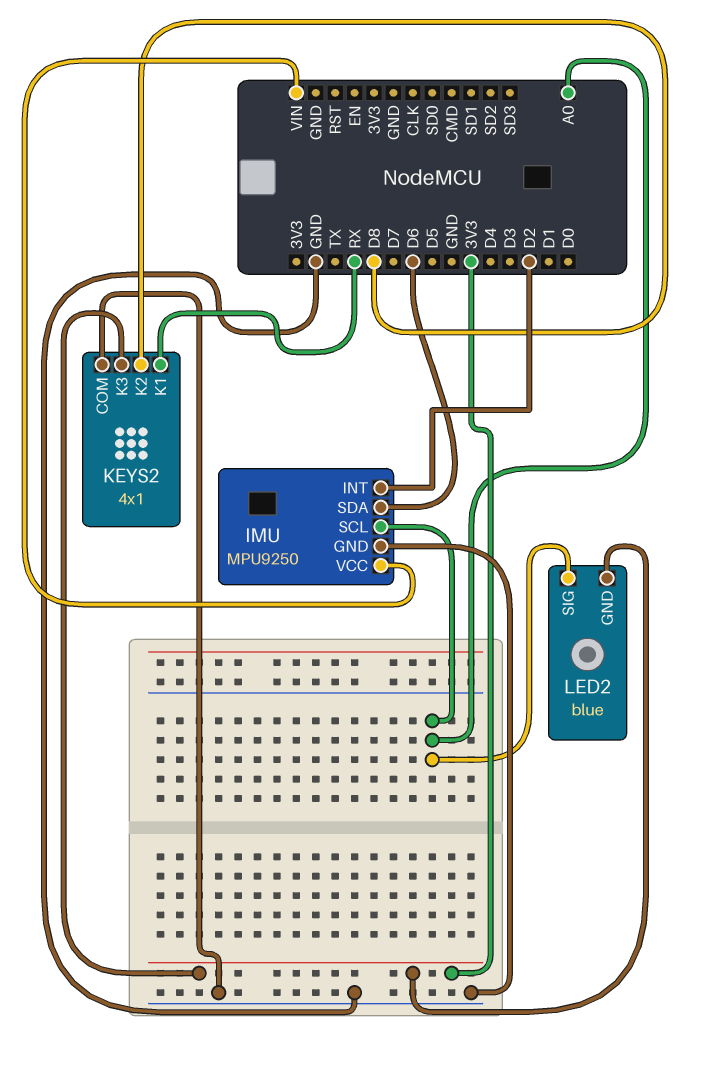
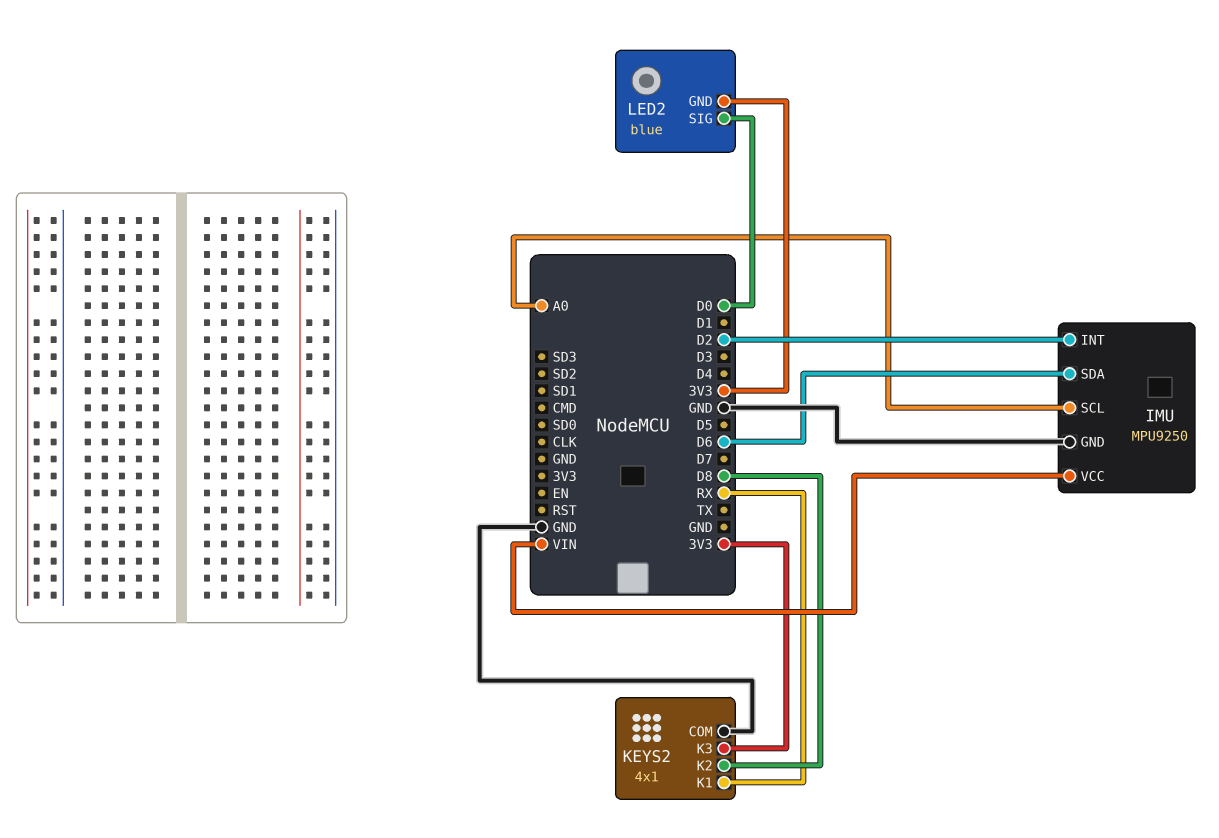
LED2 pin SIG: A0 -> D0

